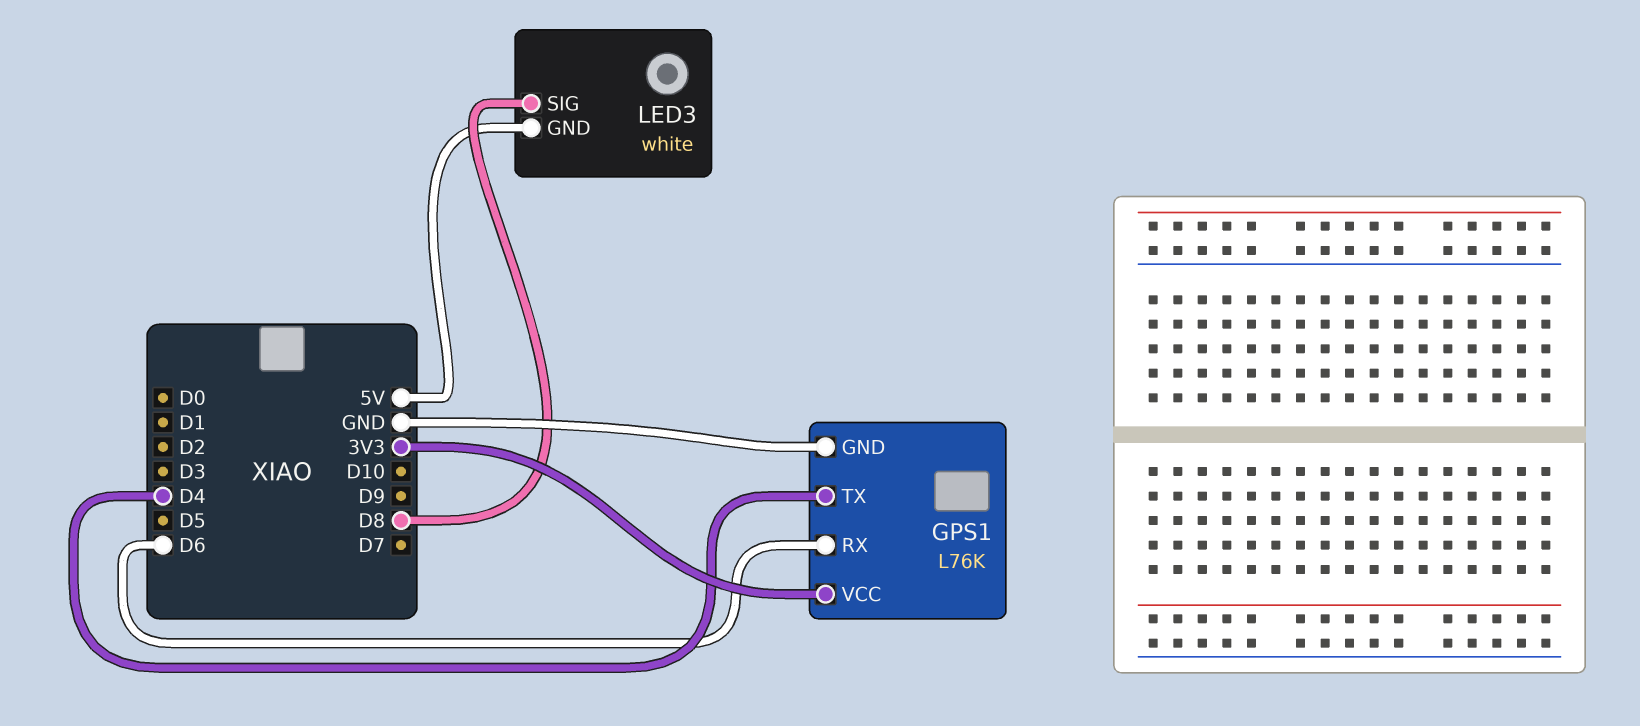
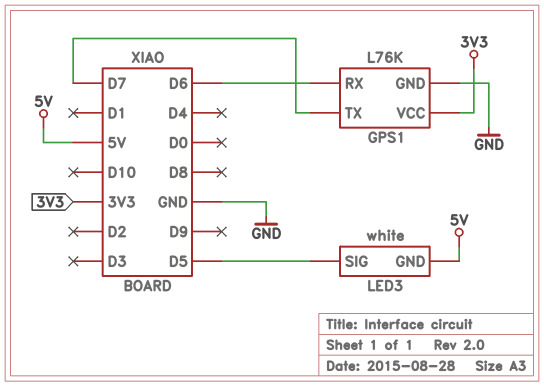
GPS1 pin TX: D4 -> D7
LED3 pin SIG: D8 -> D5

